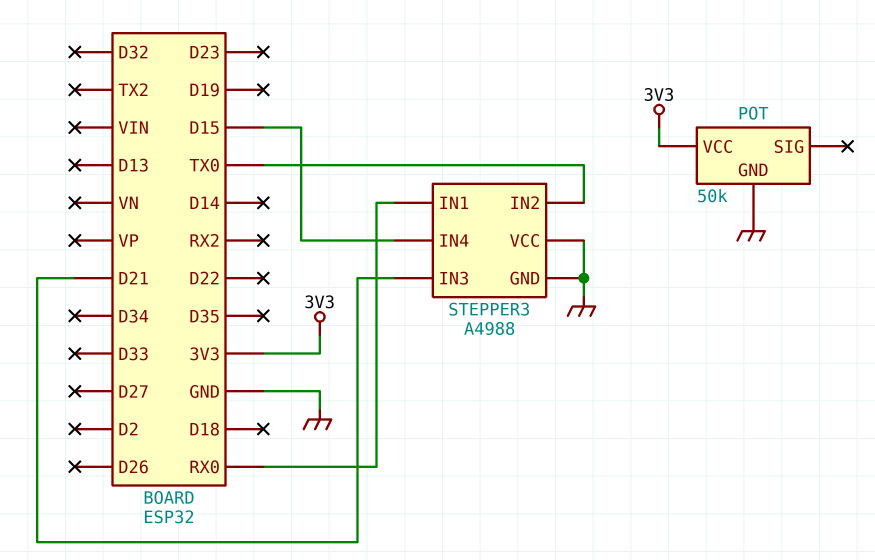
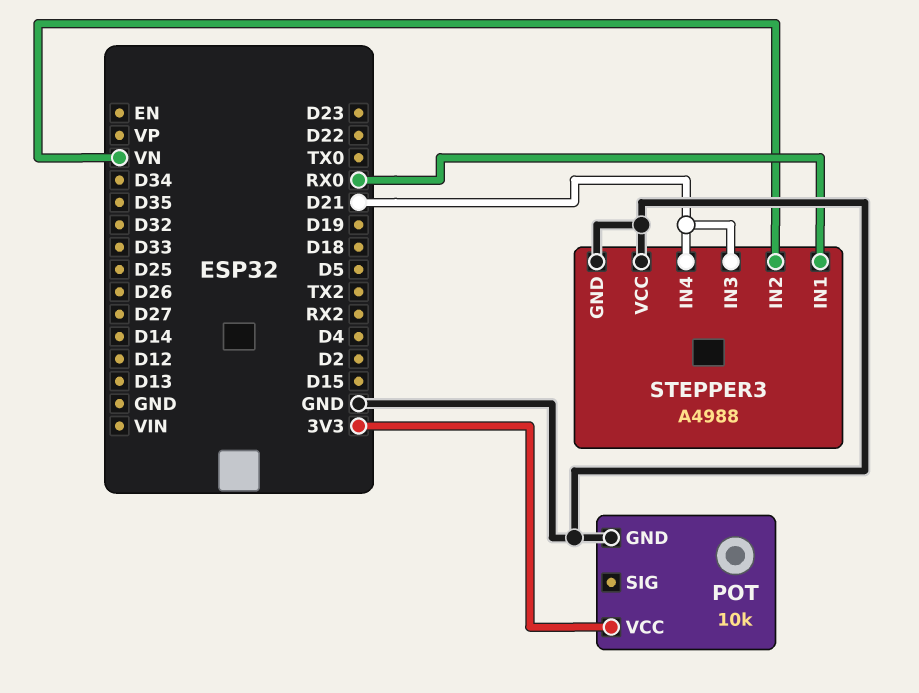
POT: 50k -> 10k
STEPPER3 pin IN2: TX0 -> VN
STEPPER3 pin IN4: D15 -> D21

